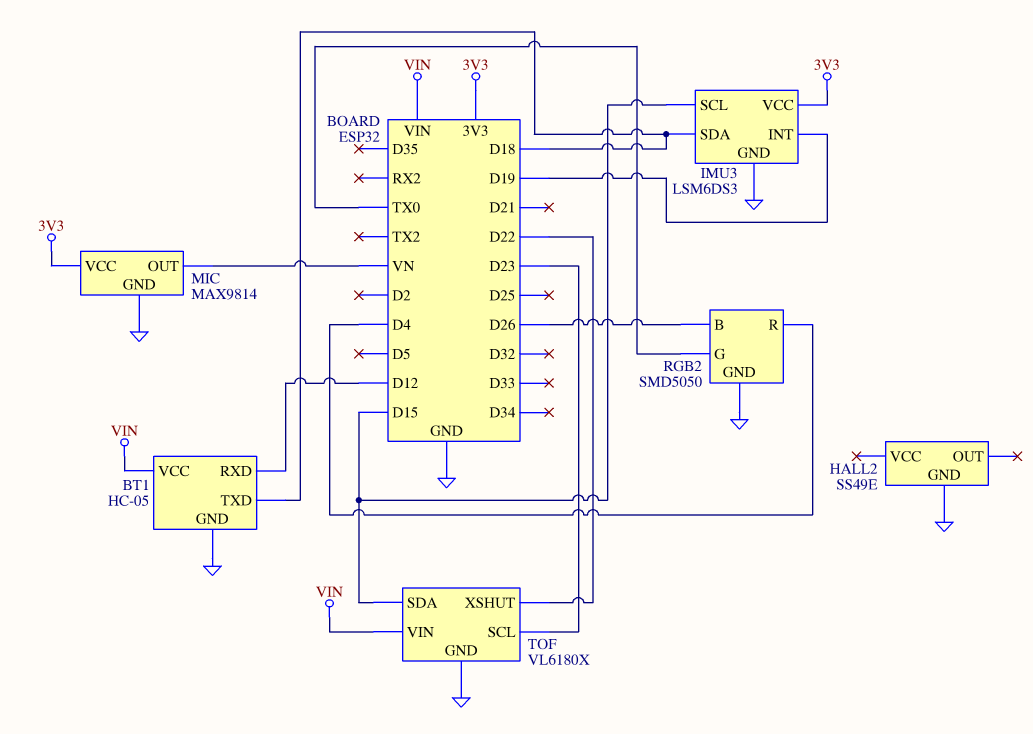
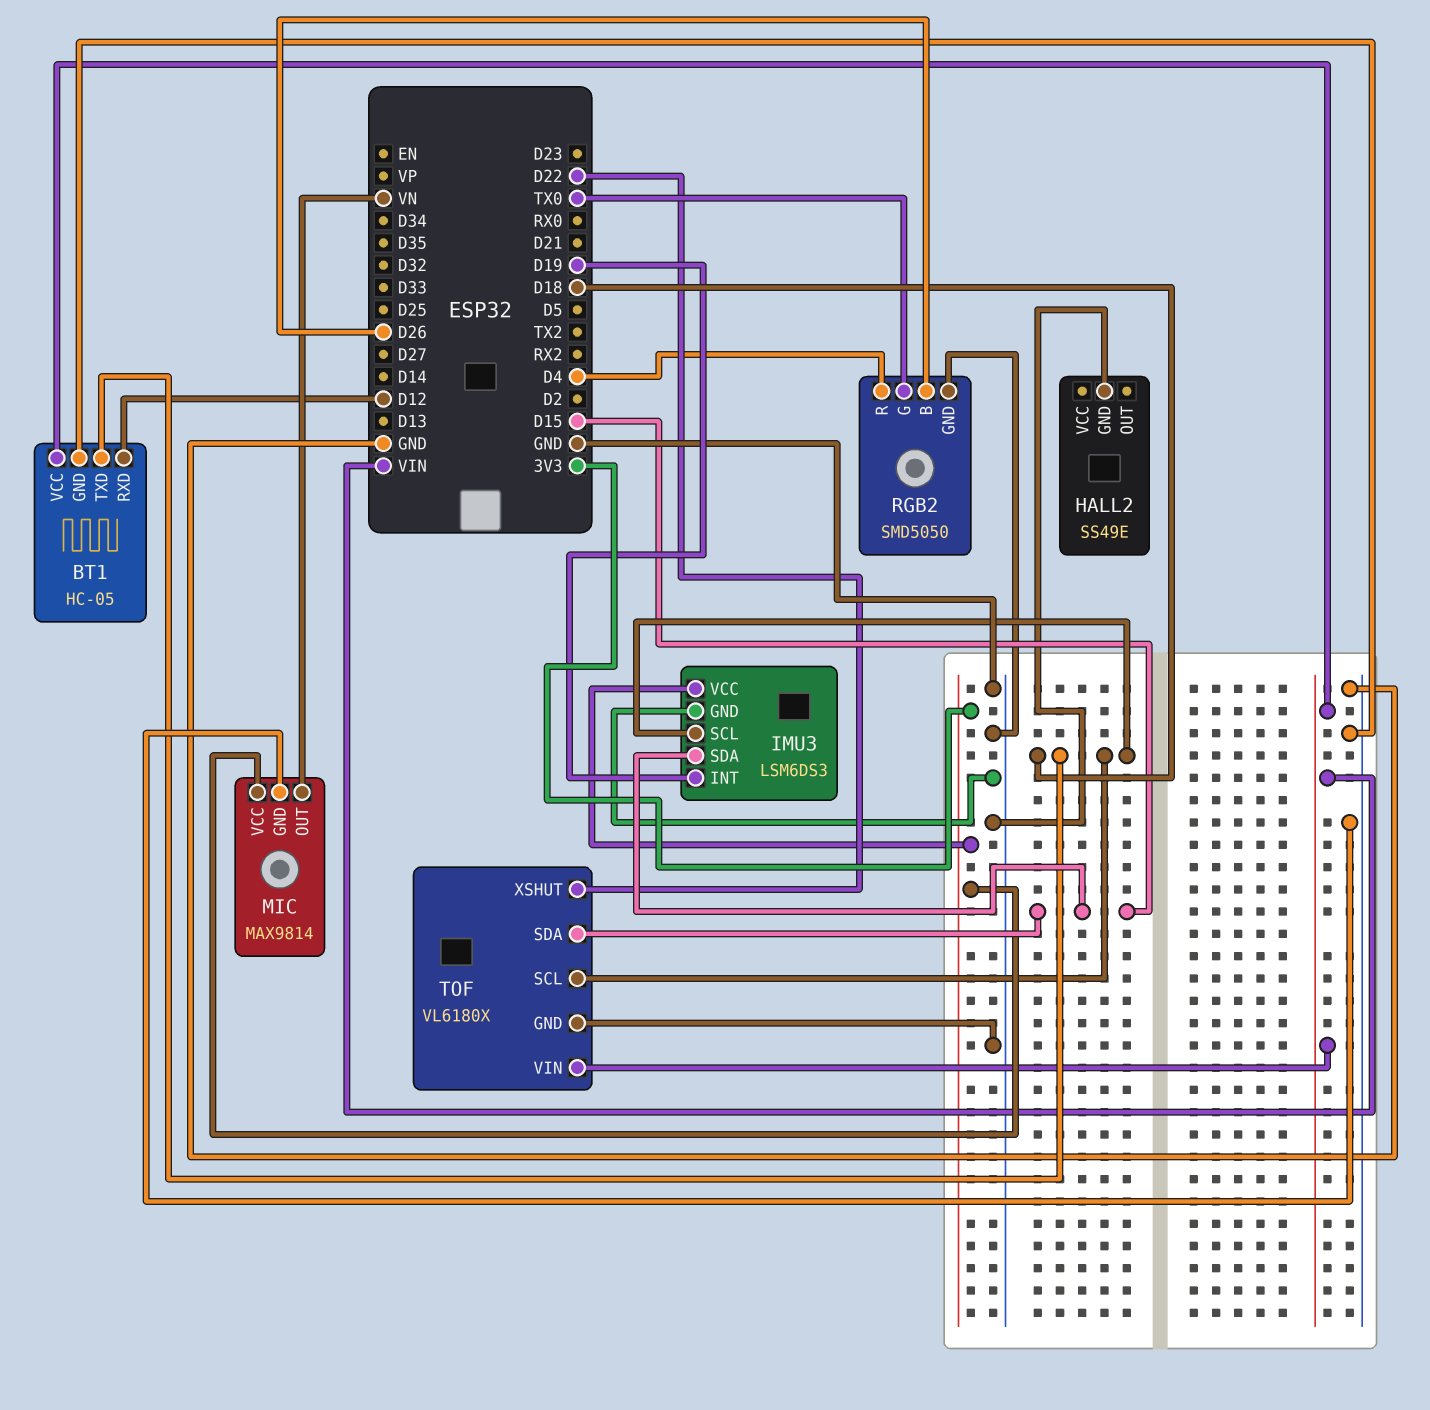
IMU3 pin SCL: D15 -> D18
IMU3 pin SDA: D18 -> D15
TOF pin SCL: D23 -> D18

